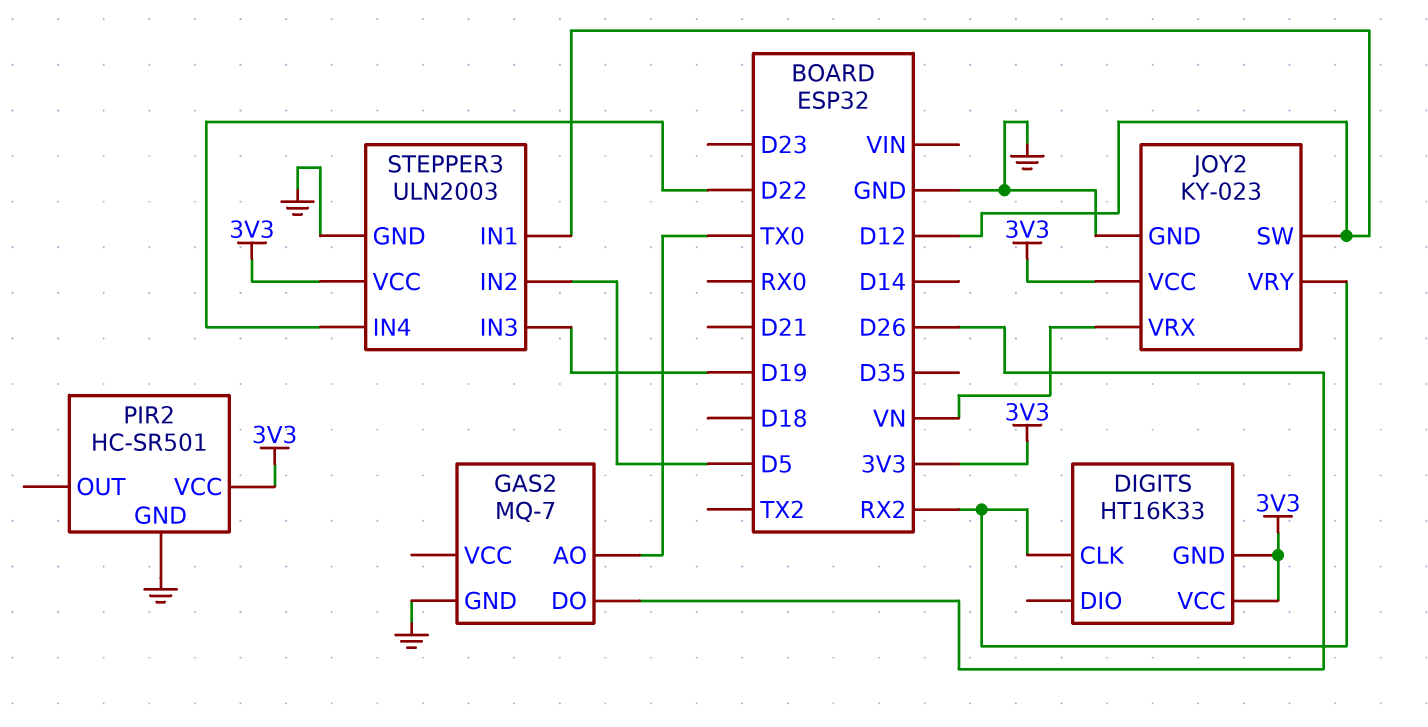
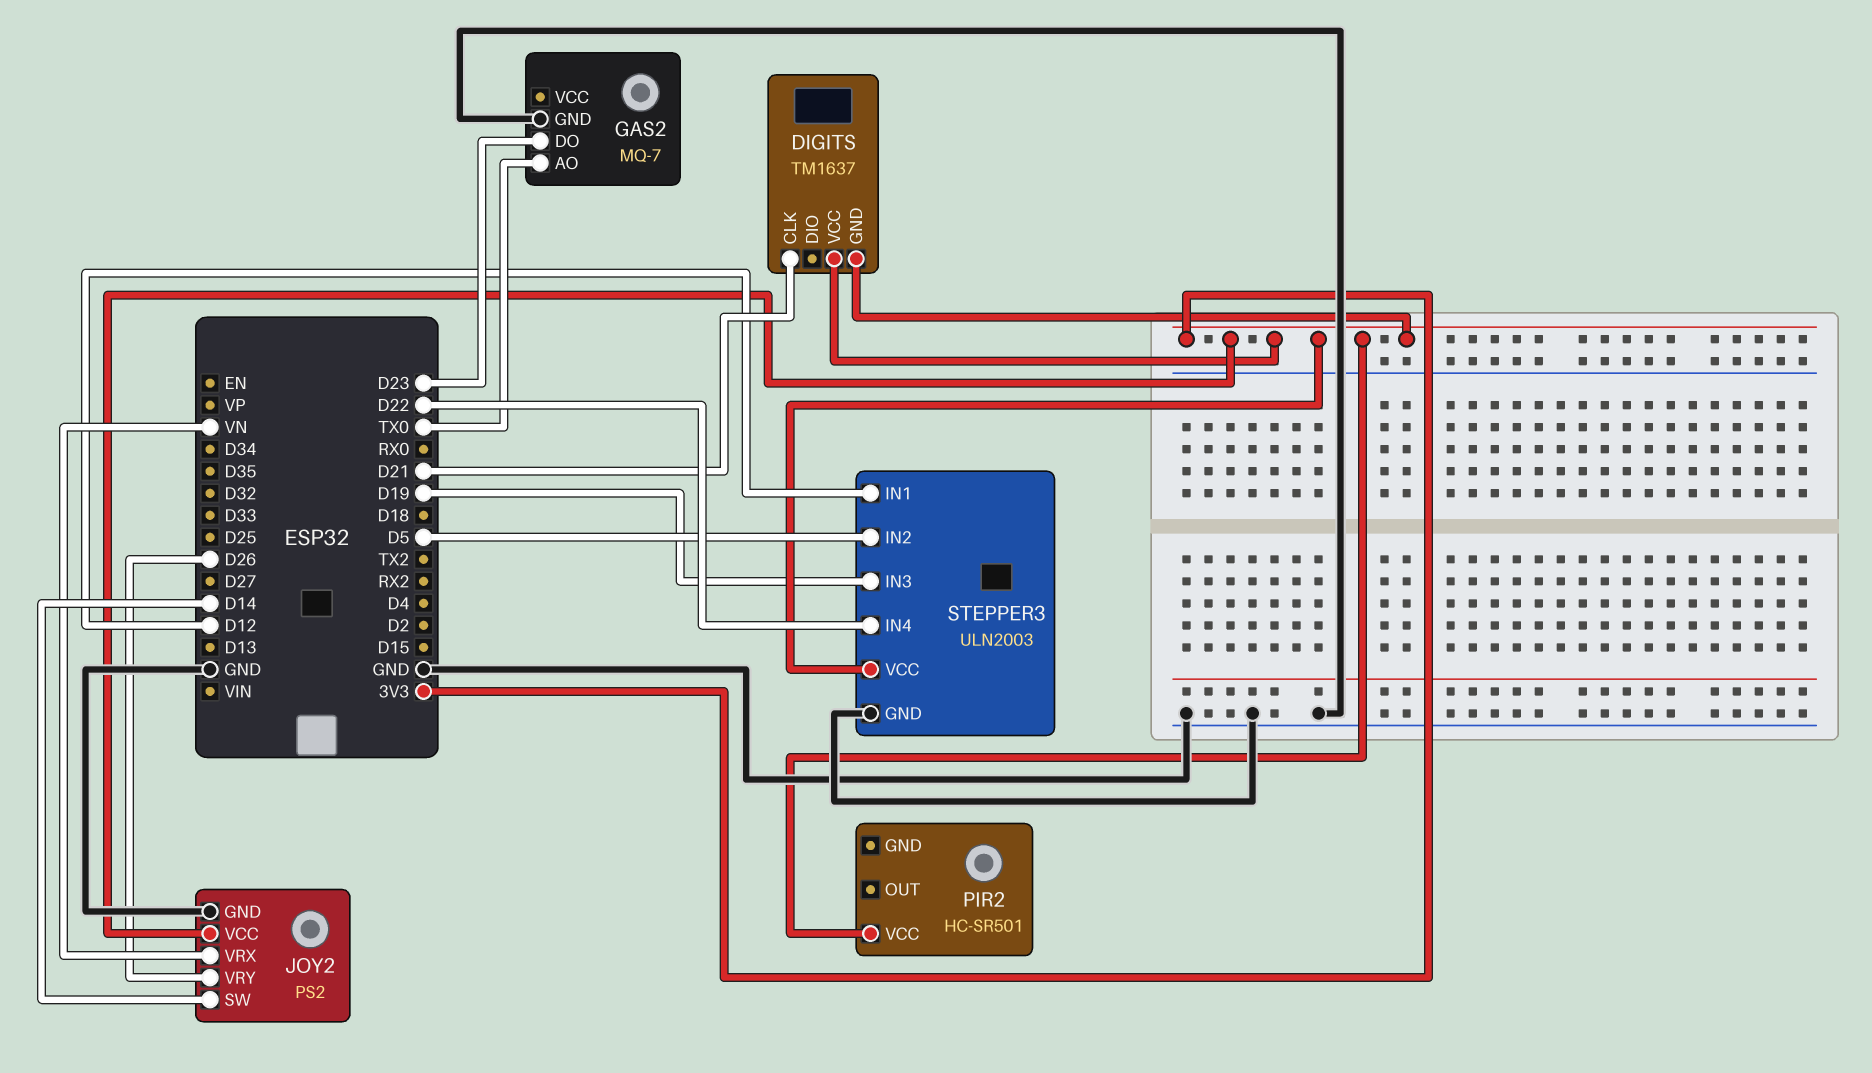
DIGITS: HT16K33 -> TM1637
DIGITS pin CLK: RX2 -> D21
GAS2 pin DO: D26 -> D23
JOY2: KY-023 -> PS2
JOY2 pin SW: D12 -> D14
JOY2 pin VRY: RX2 -> D26
PIR2 pin GND: GND -> none

